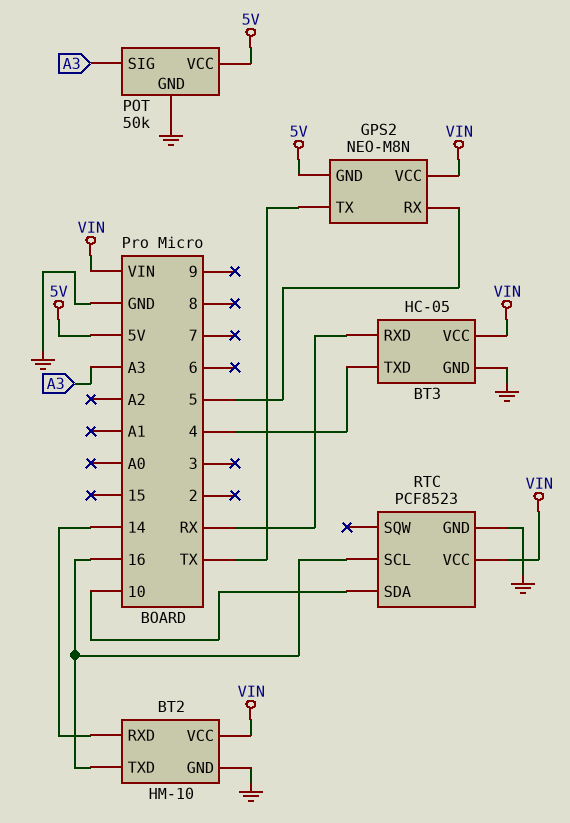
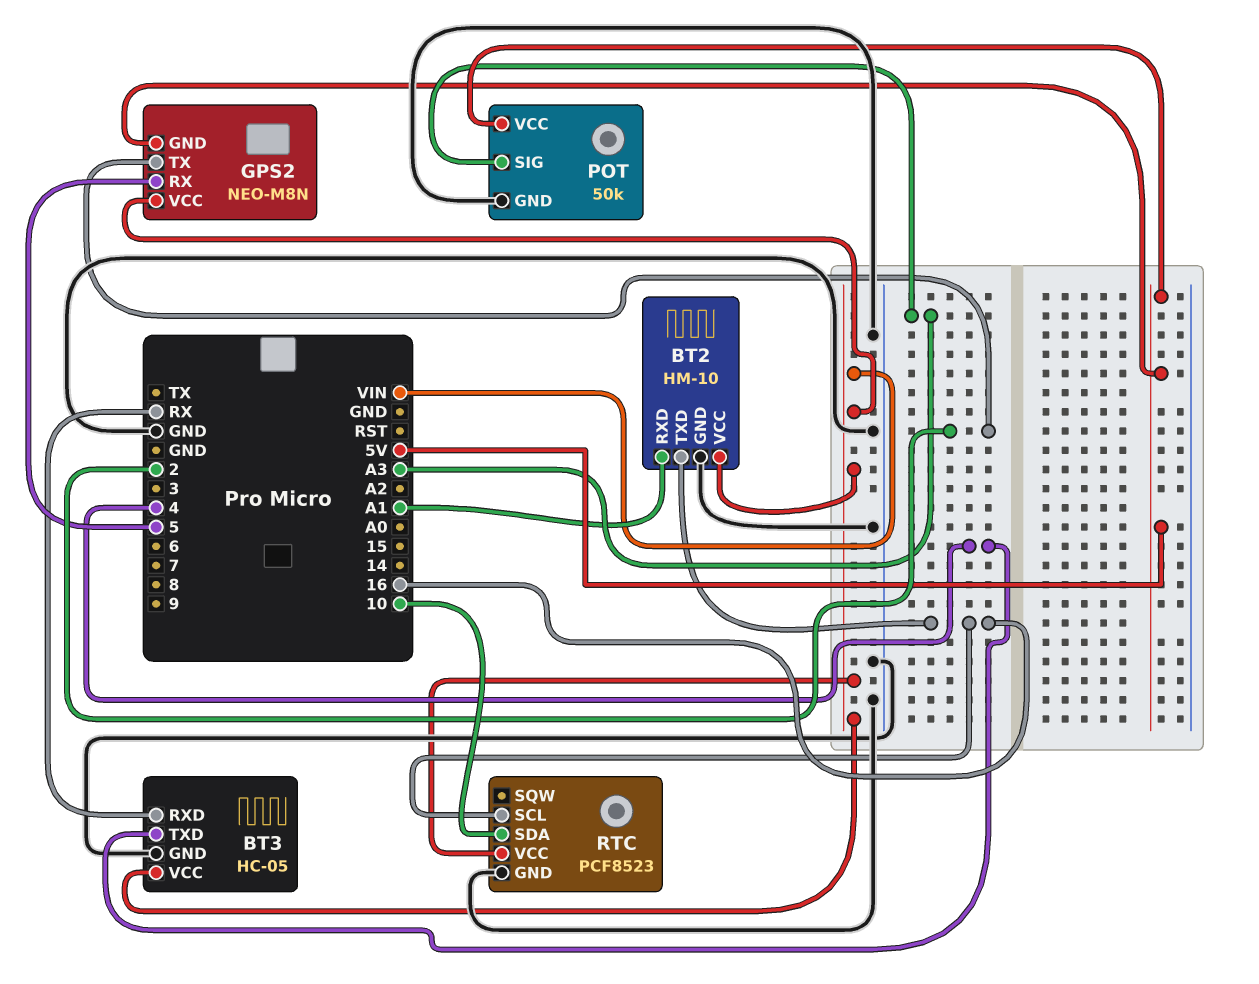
BT2 pin RXD: 14 -> A1
GPS2 pin TX: TX -> 2

